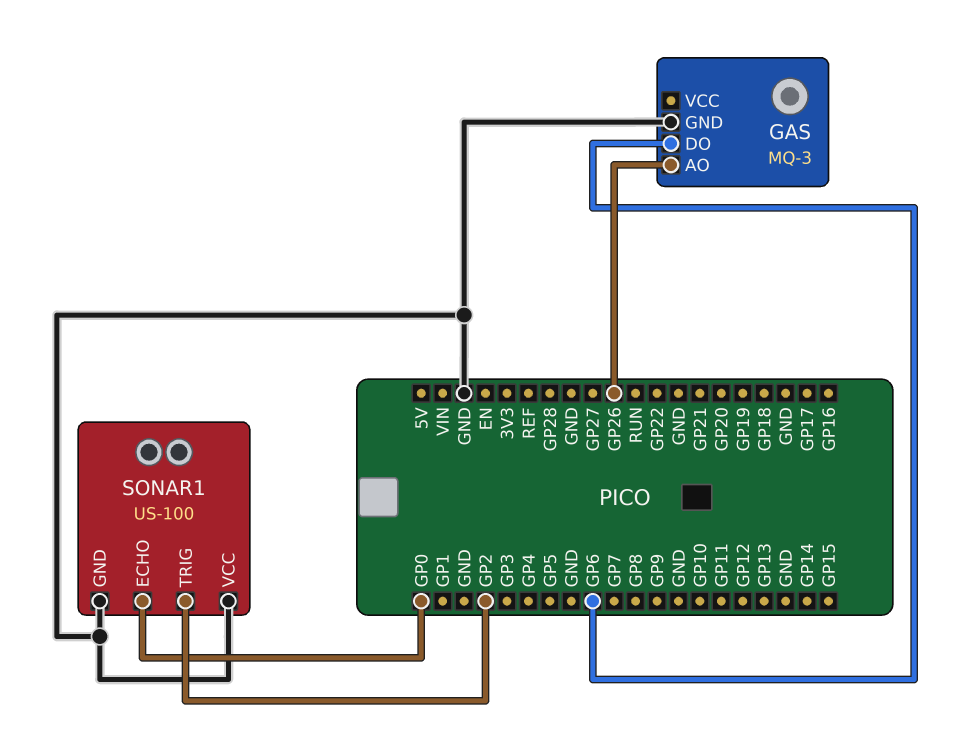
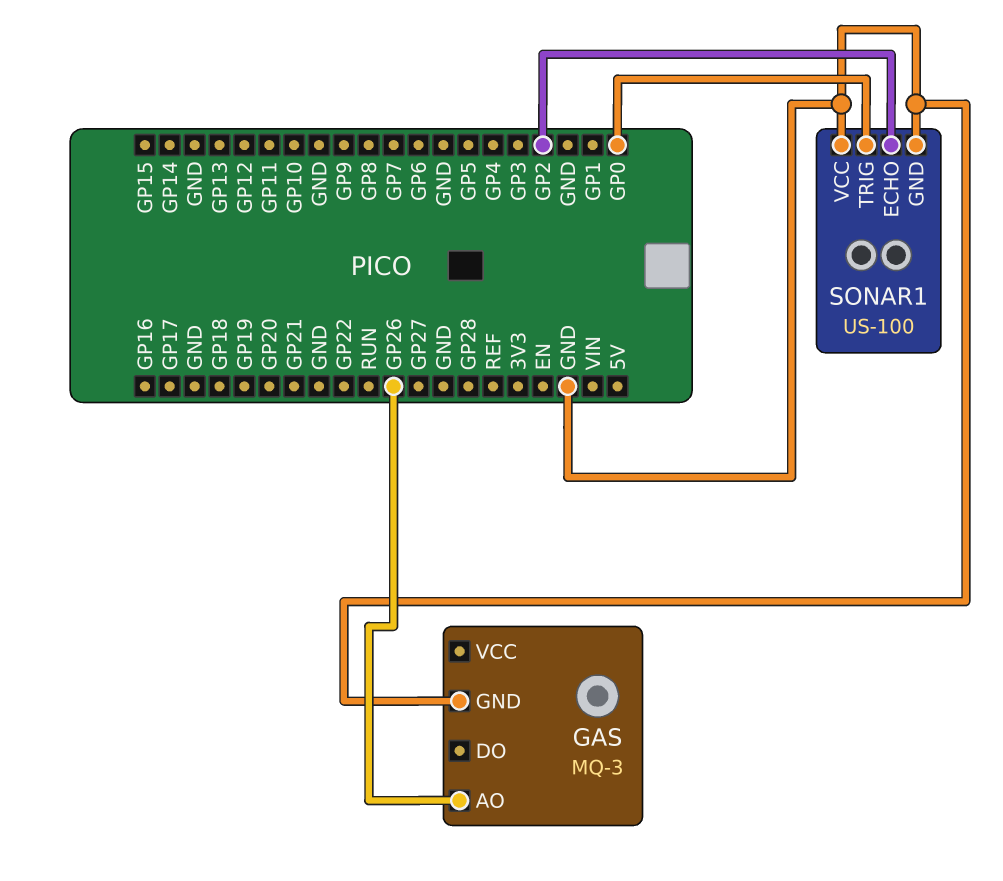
GAS pin DO: GP6 -> none
SONAR1 pin ECHO: GP0 -> GP2
SONAR1 pin TRIG: GP2 -> GP0

